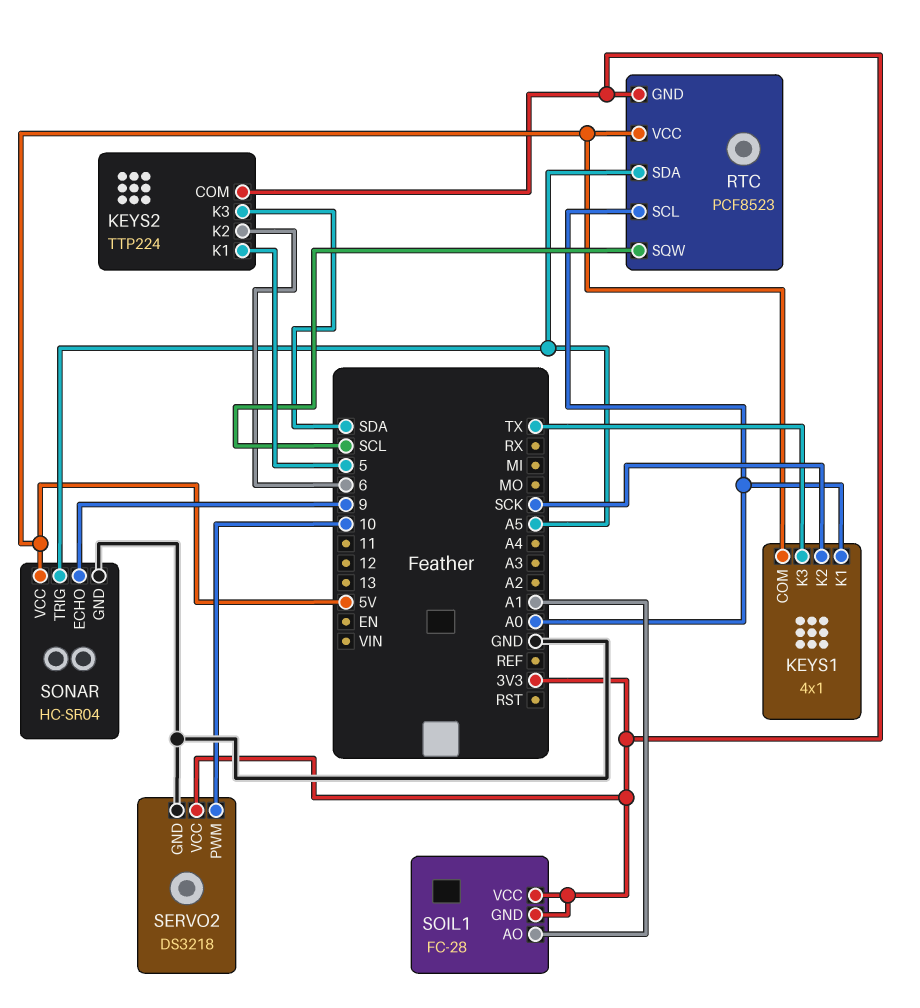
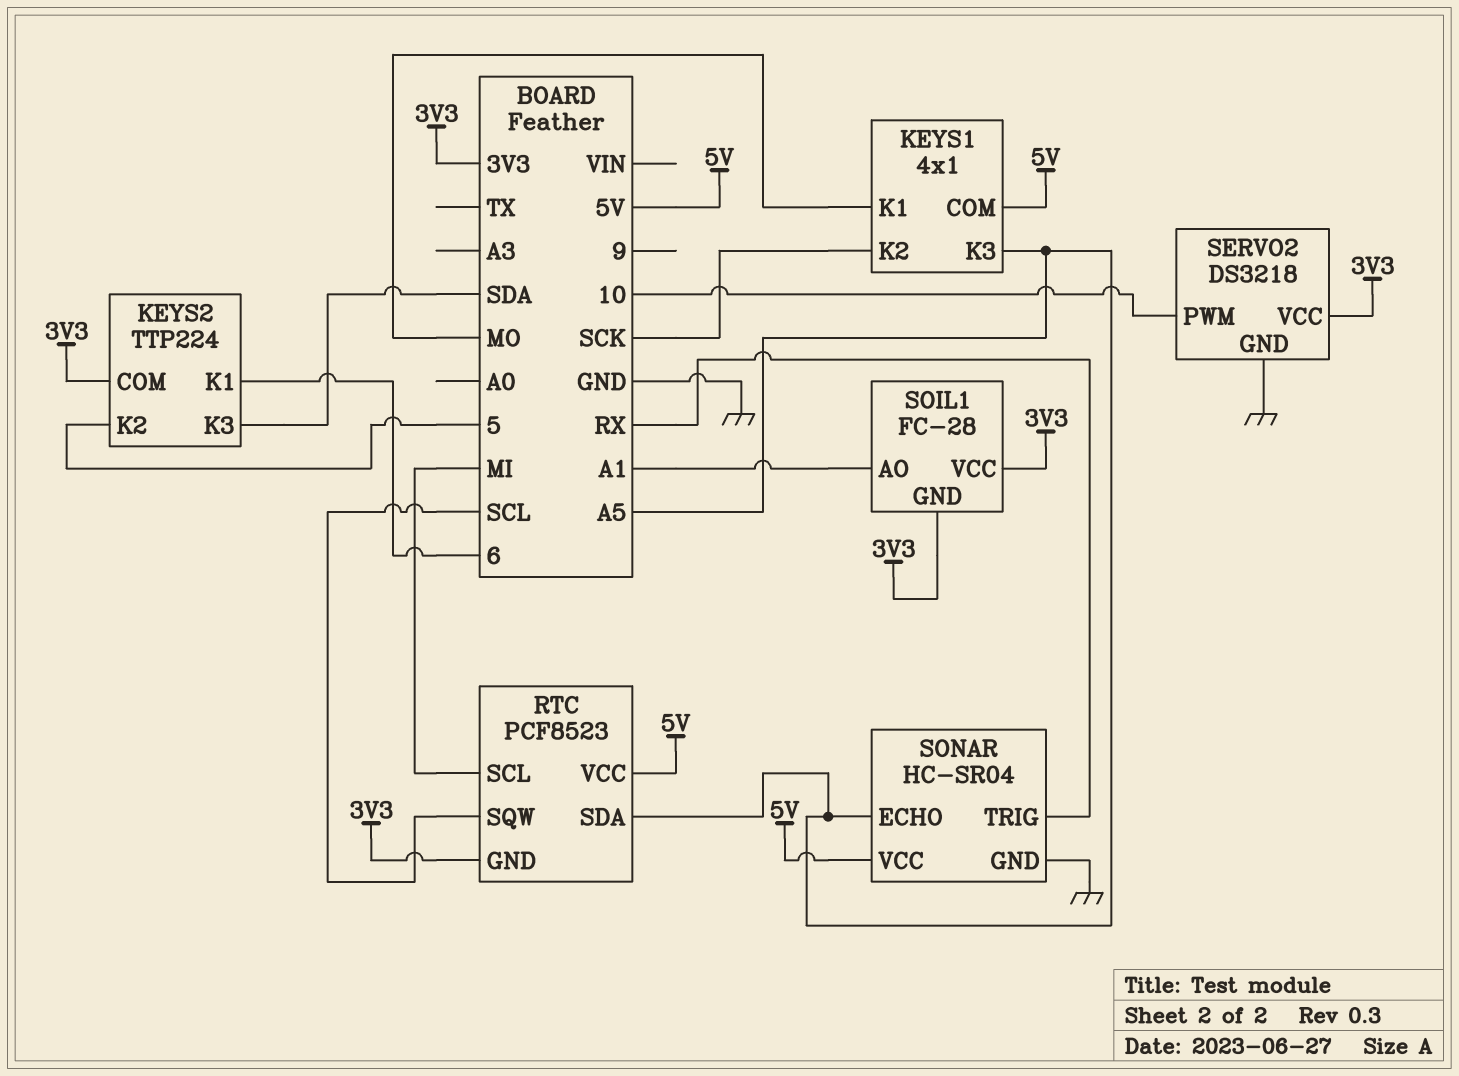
KEYS1 pin K1: A0 -> MO
KEYS1 pin K3: TX -> A5
KEYS2 pin K1: 5 -> 6
KEYS2 pin K2: 6 -> 5
RTC pin SCL: A0 -> MI
SONAR pin ECHO: 9 -> A5
SONAR pin TRIG: A5 -> RX

